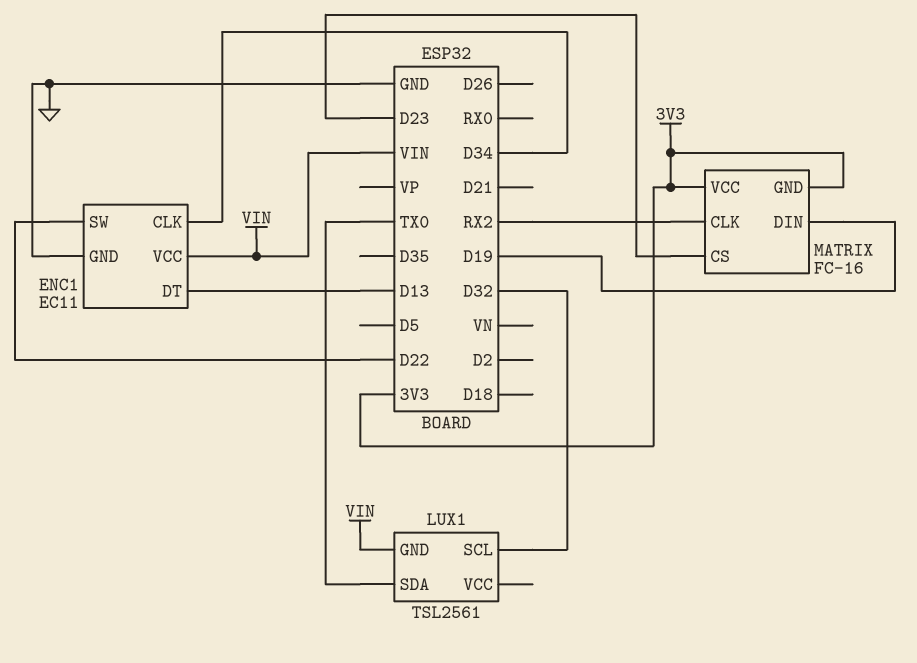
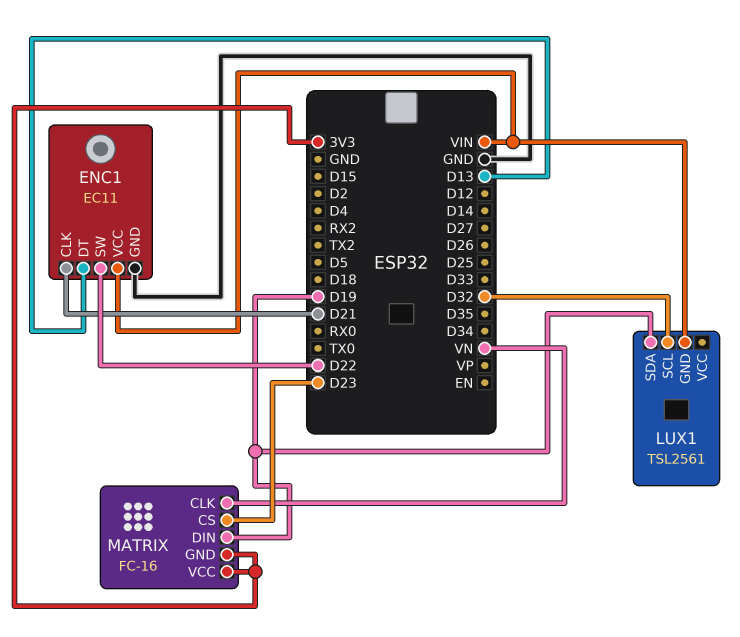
ENC1 pin CLK: D34 -> D21
LUX1 pin SDA: TX0 -> D19
MATRIX pin CLK: RX2 -> VN

